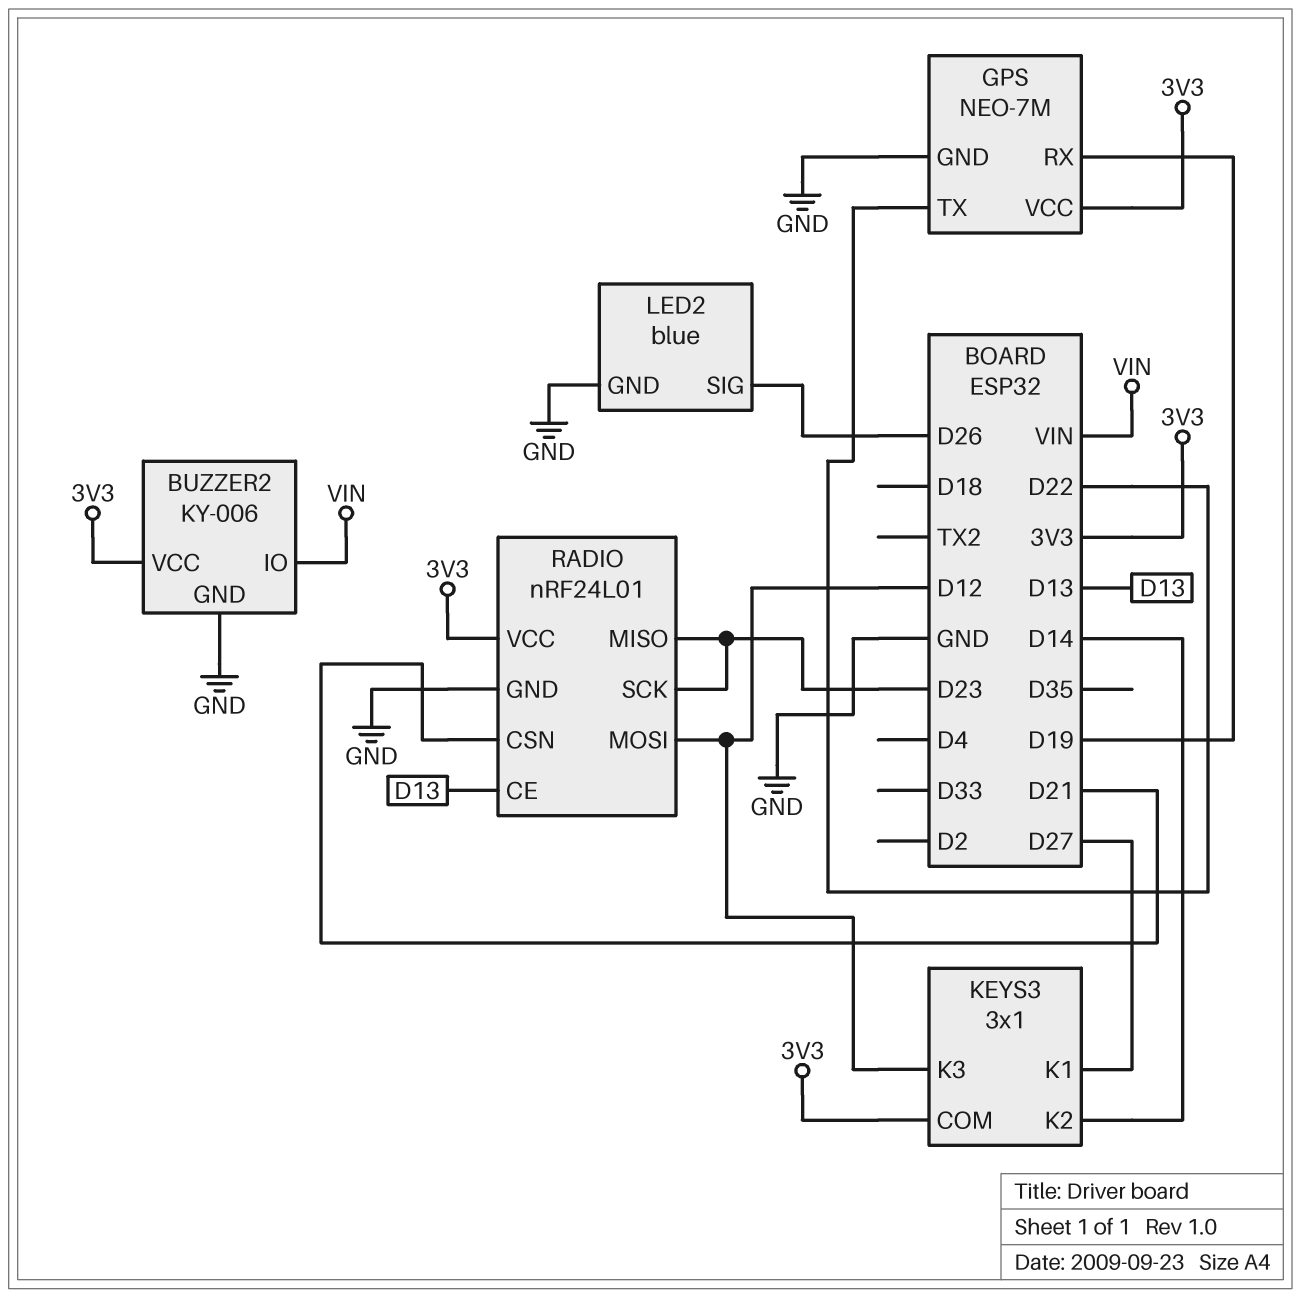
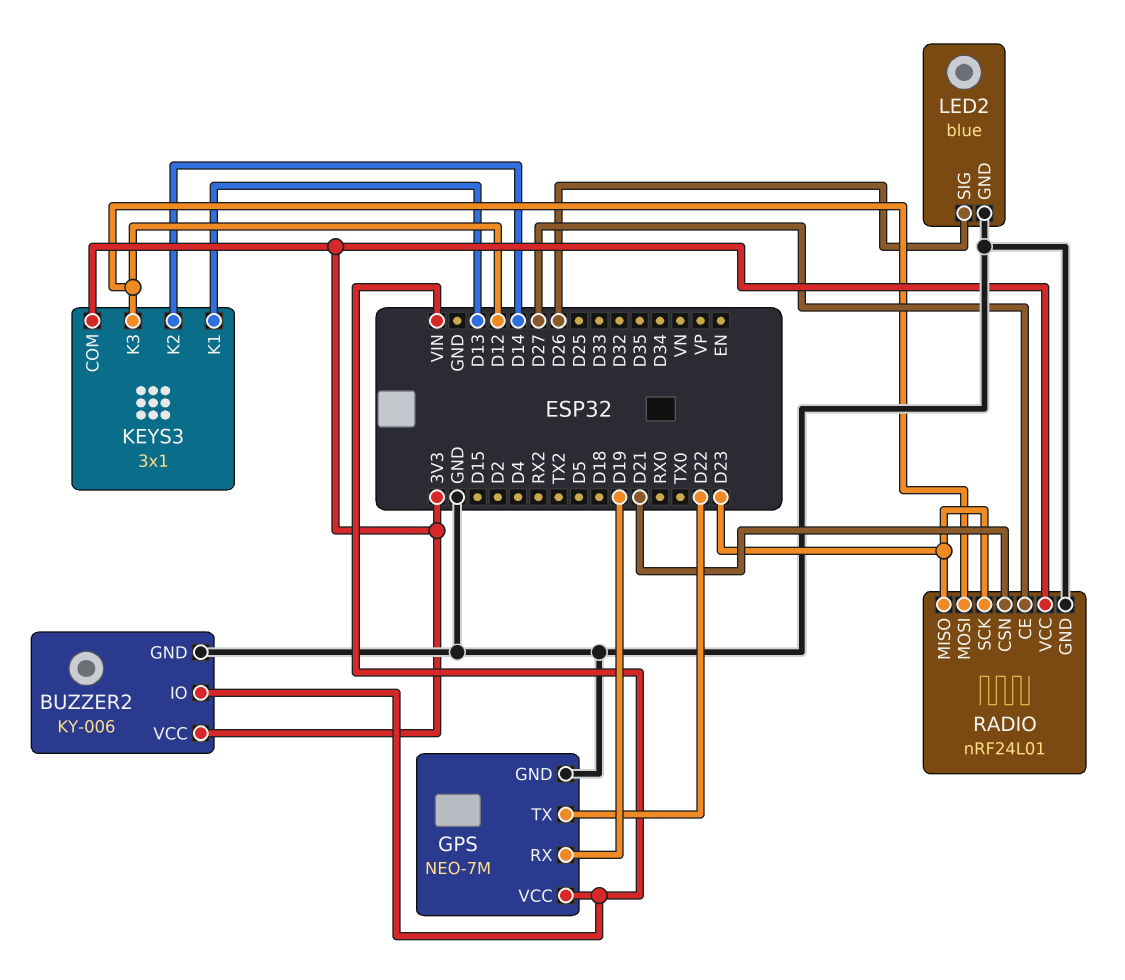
GPS pin VCC: 3V3 -> VIN
KEYS3 pin K1: D27 -> D13
RADIO pin CE: D13 -> D27

